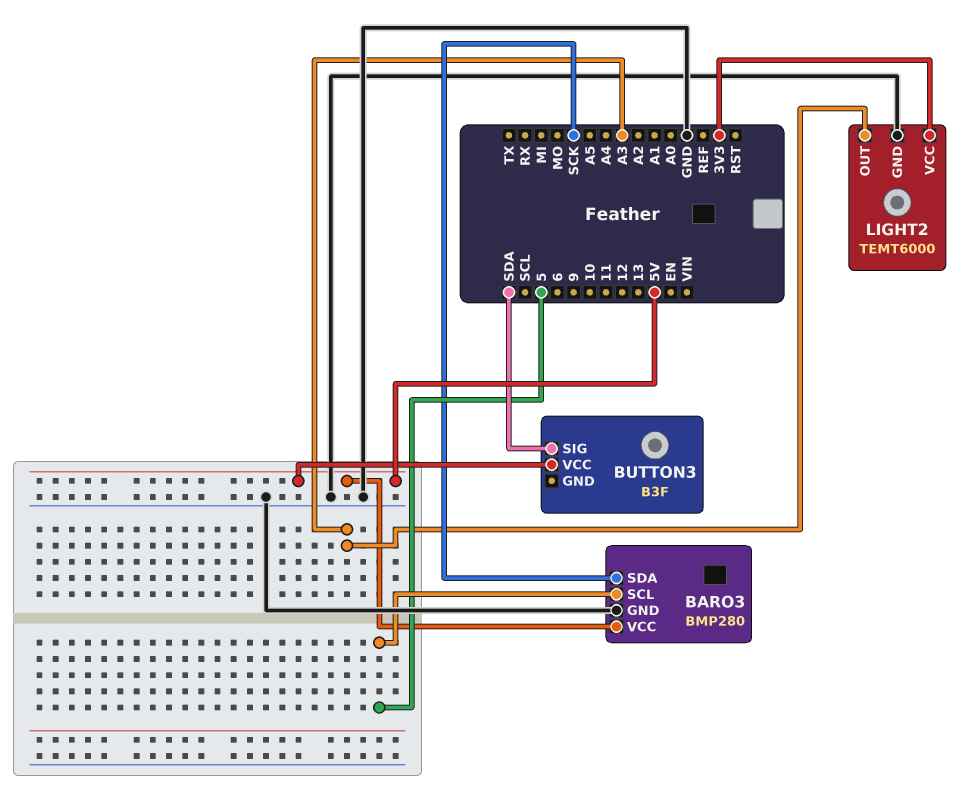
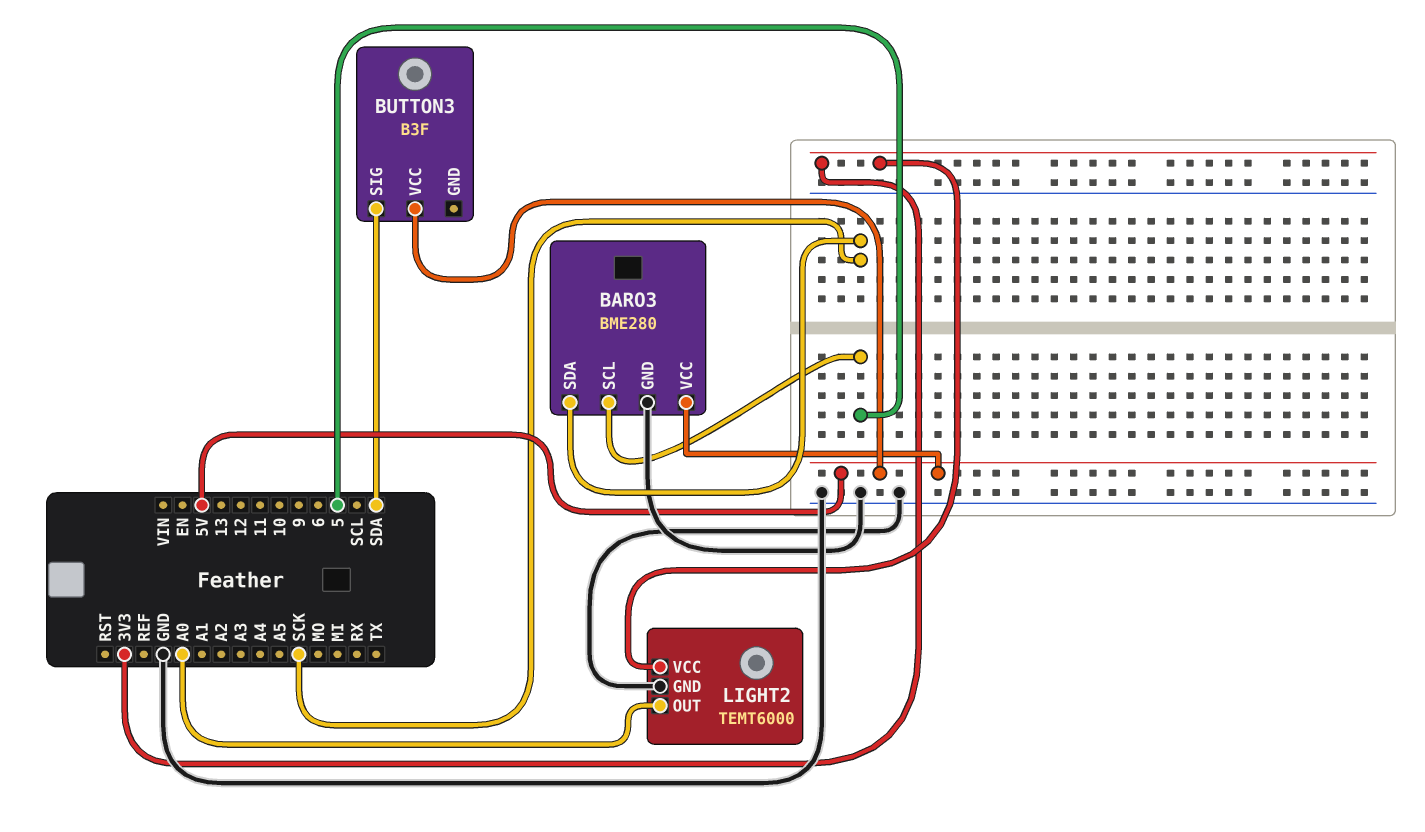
BARO3: BMP280 -> BME280
LIGHT2 pin OUT: A3 -> A0

